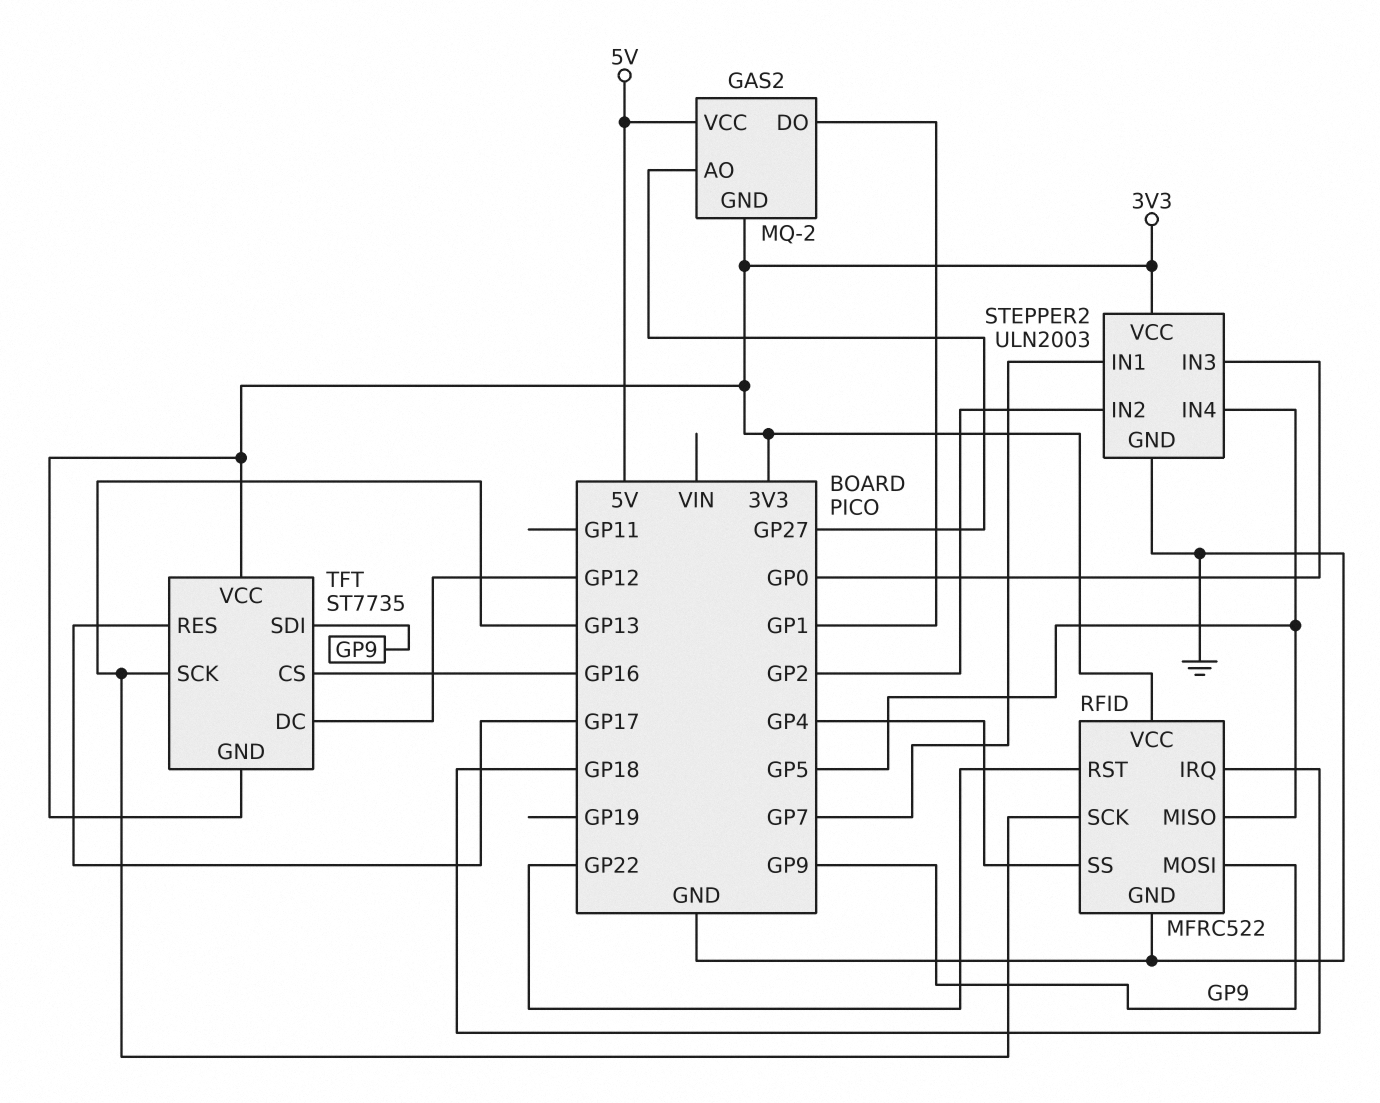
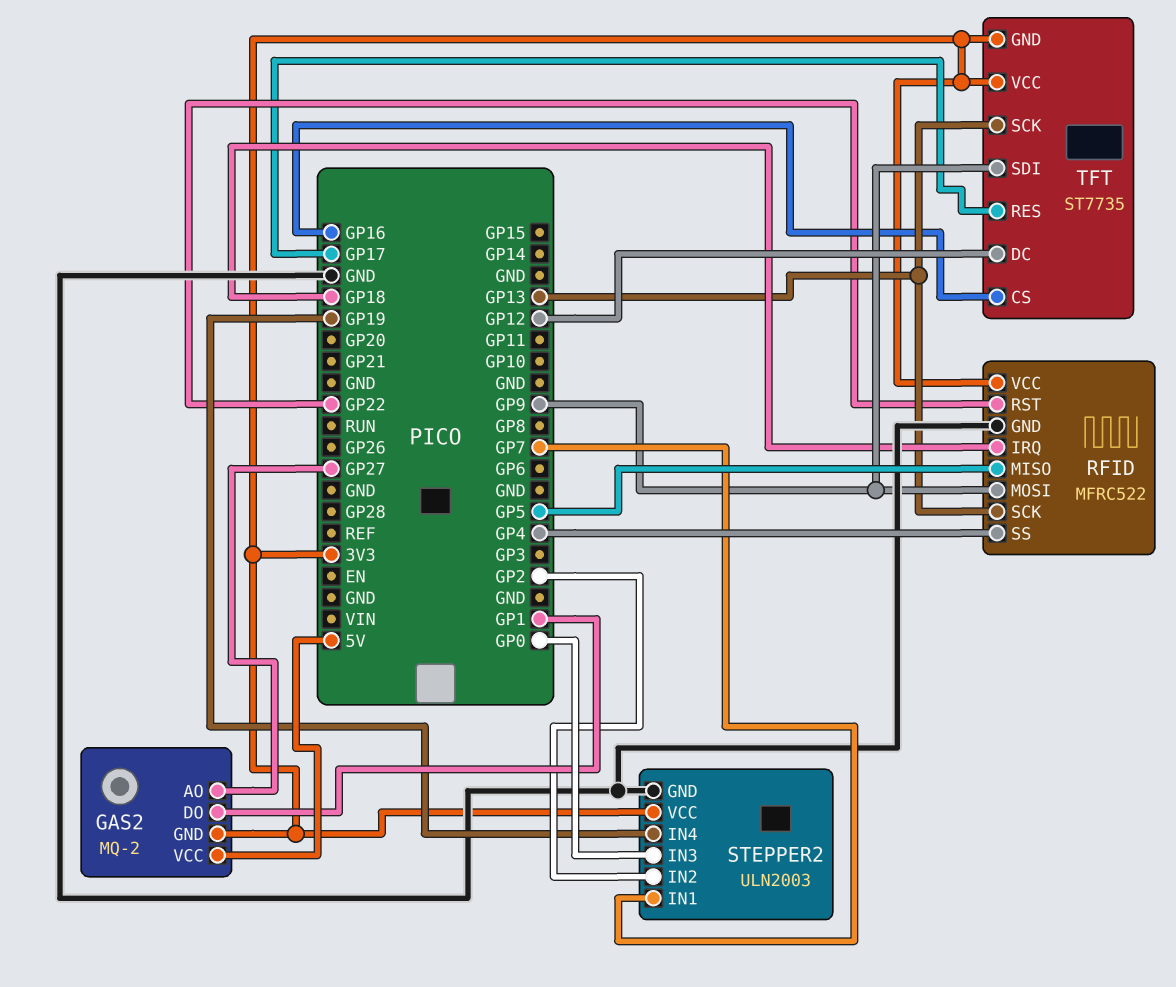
STEPPER2 pin IN4: GP5 -> GP19

